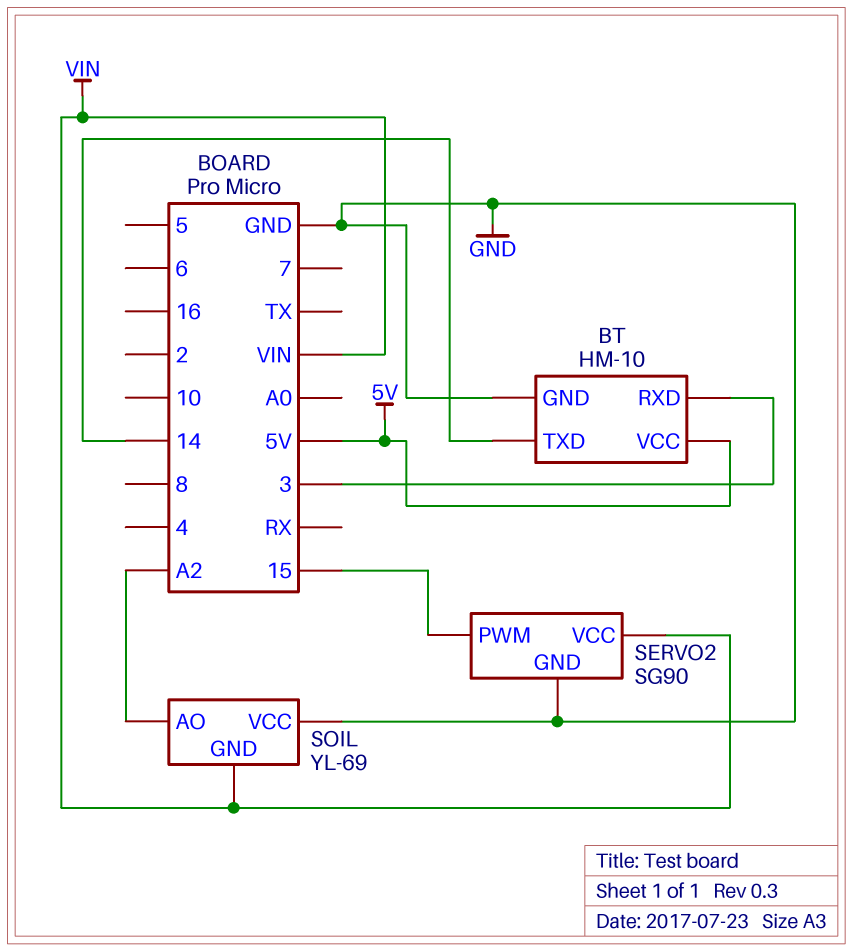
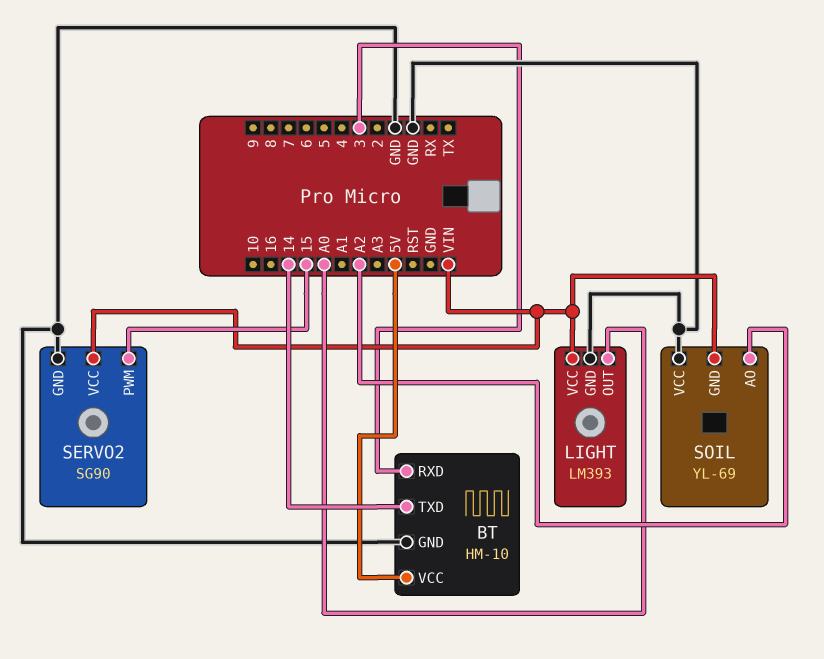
LIGHT: none -> LM393
LIGHT pin GND: none -> GND
LIGHT pin OUT: none -> A0
LIGHT pin VCC: none -> VIN

